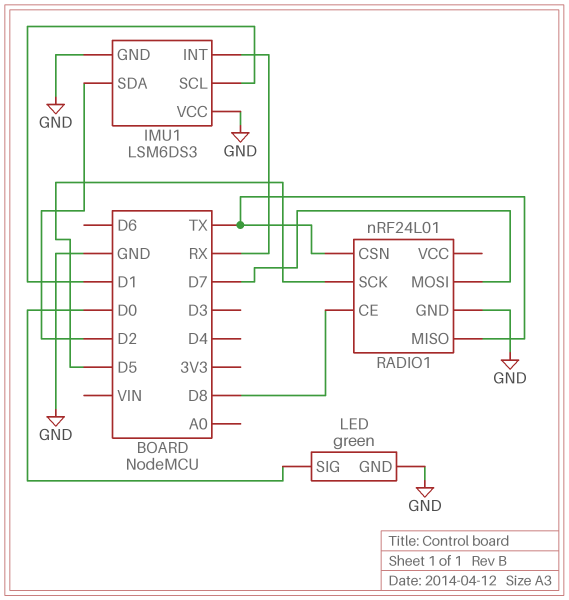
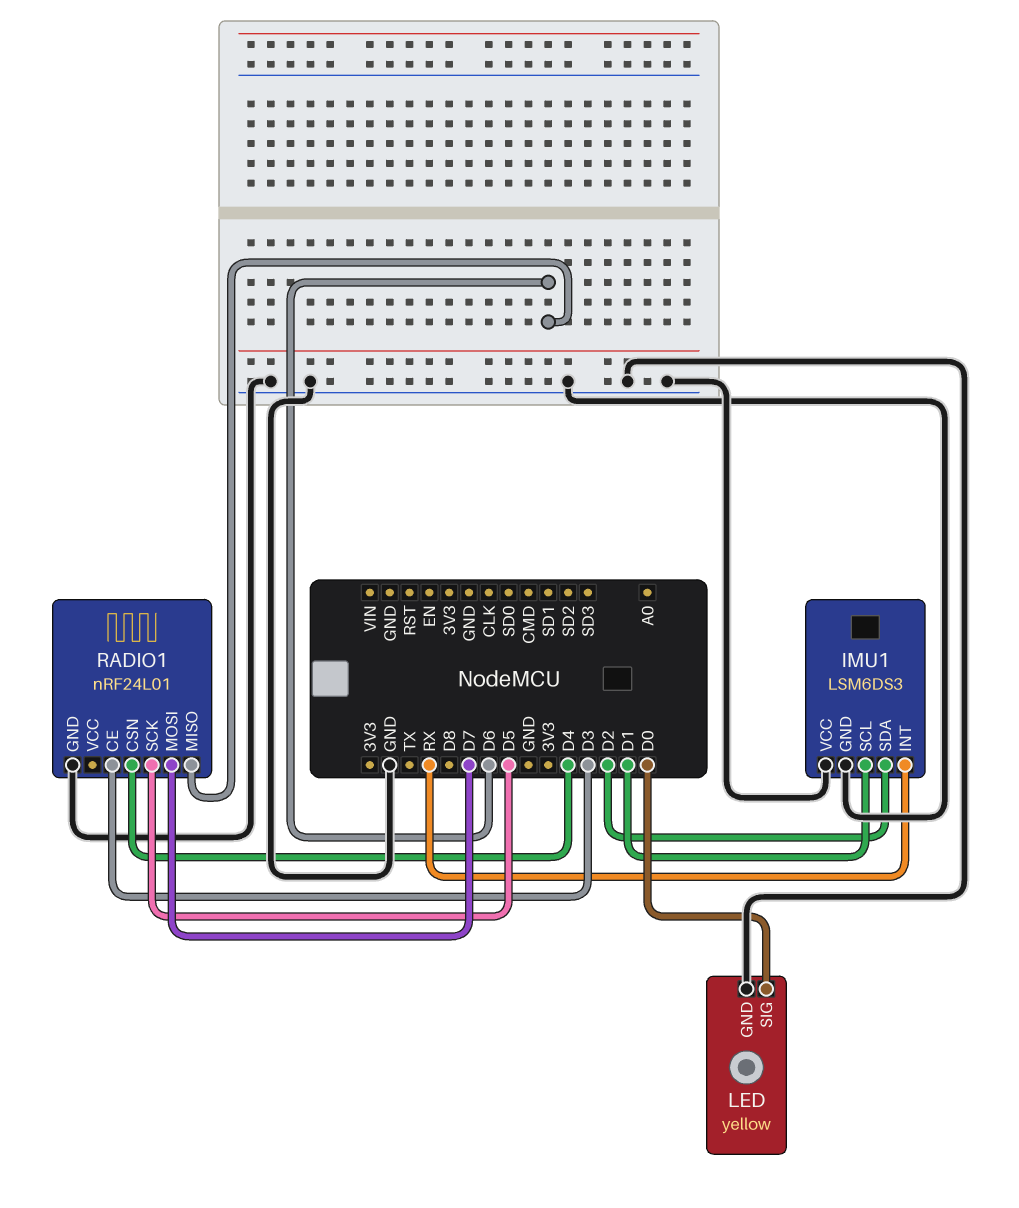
LED: green -> yellow
RADIO1 pin CE: D8 -> D3
RADIO1 pin CSN: TX -> D4
RADIO1 pin MISO: TX -> D6

